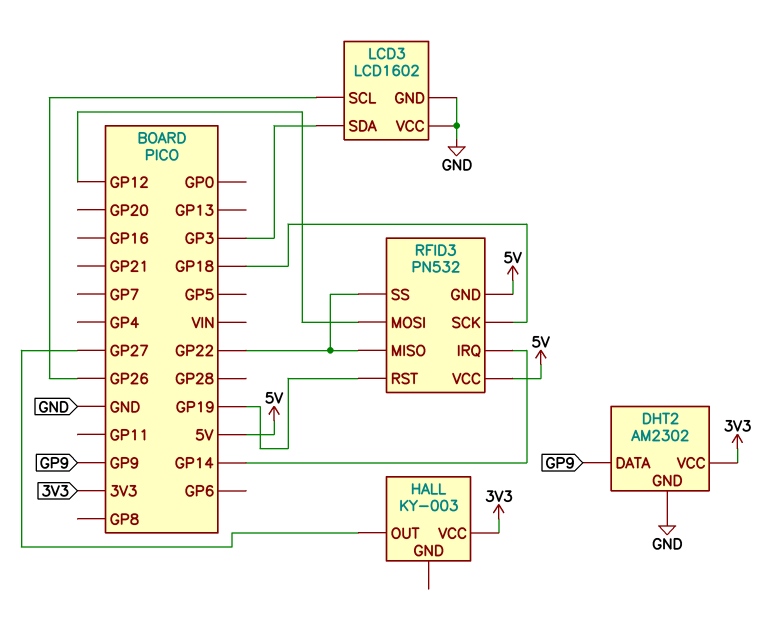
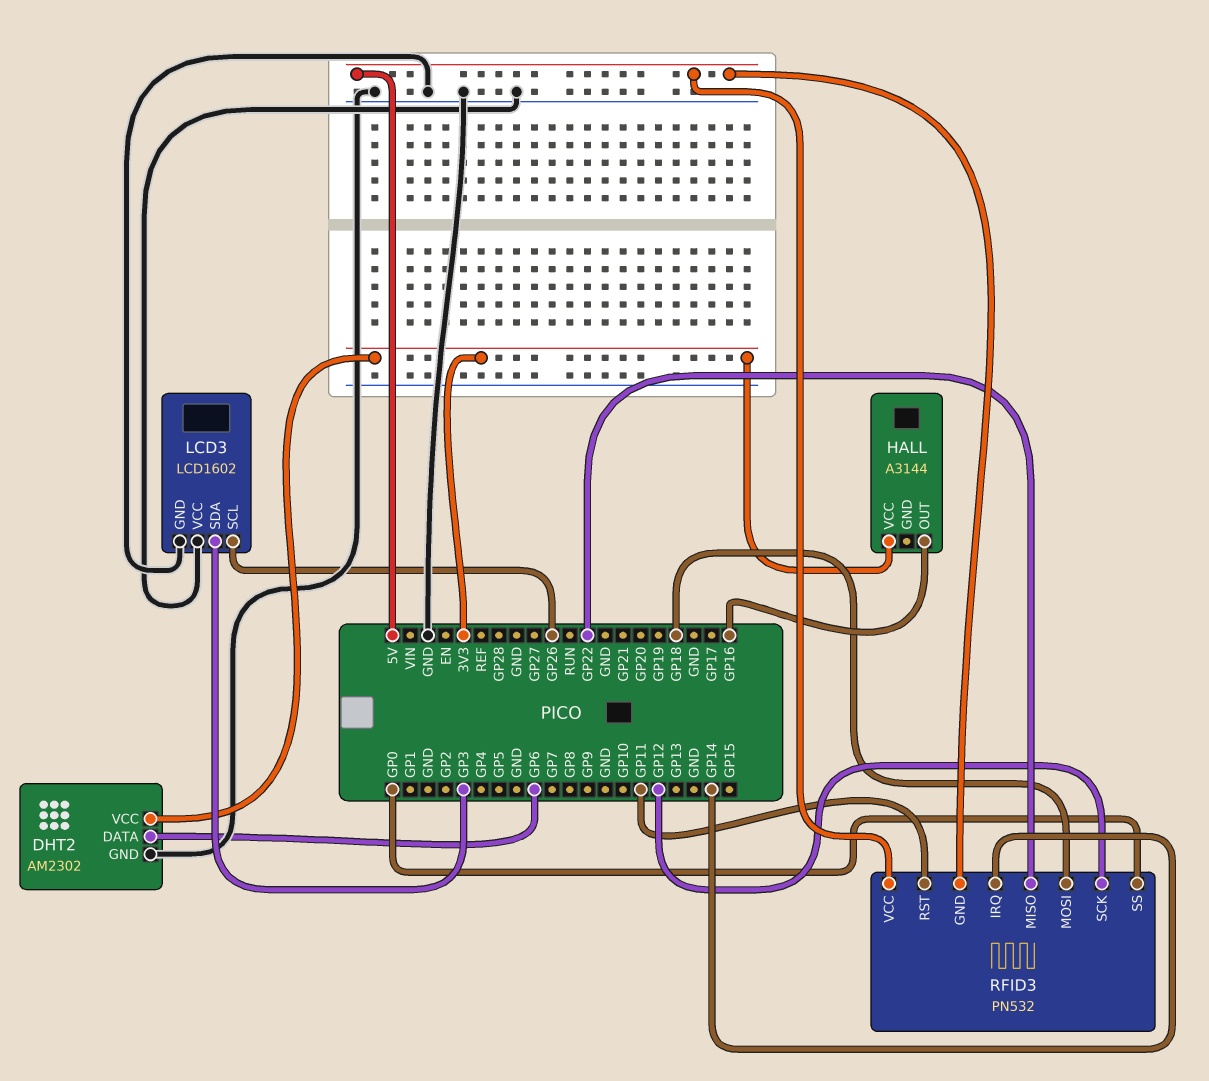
DHT2 pin DATA: GP9 -> GP6
HALL: KY-003 -> A3144
HALL pin OUT: GP27 -> GP16
RFID3 pin MOSI: GP12 -> GP18
RFID3 pin RST: GP19 -> GP11
RFID3 pin SCK: GP18 -> GP12
RFID3 pin SS: GP22 -> GP0

